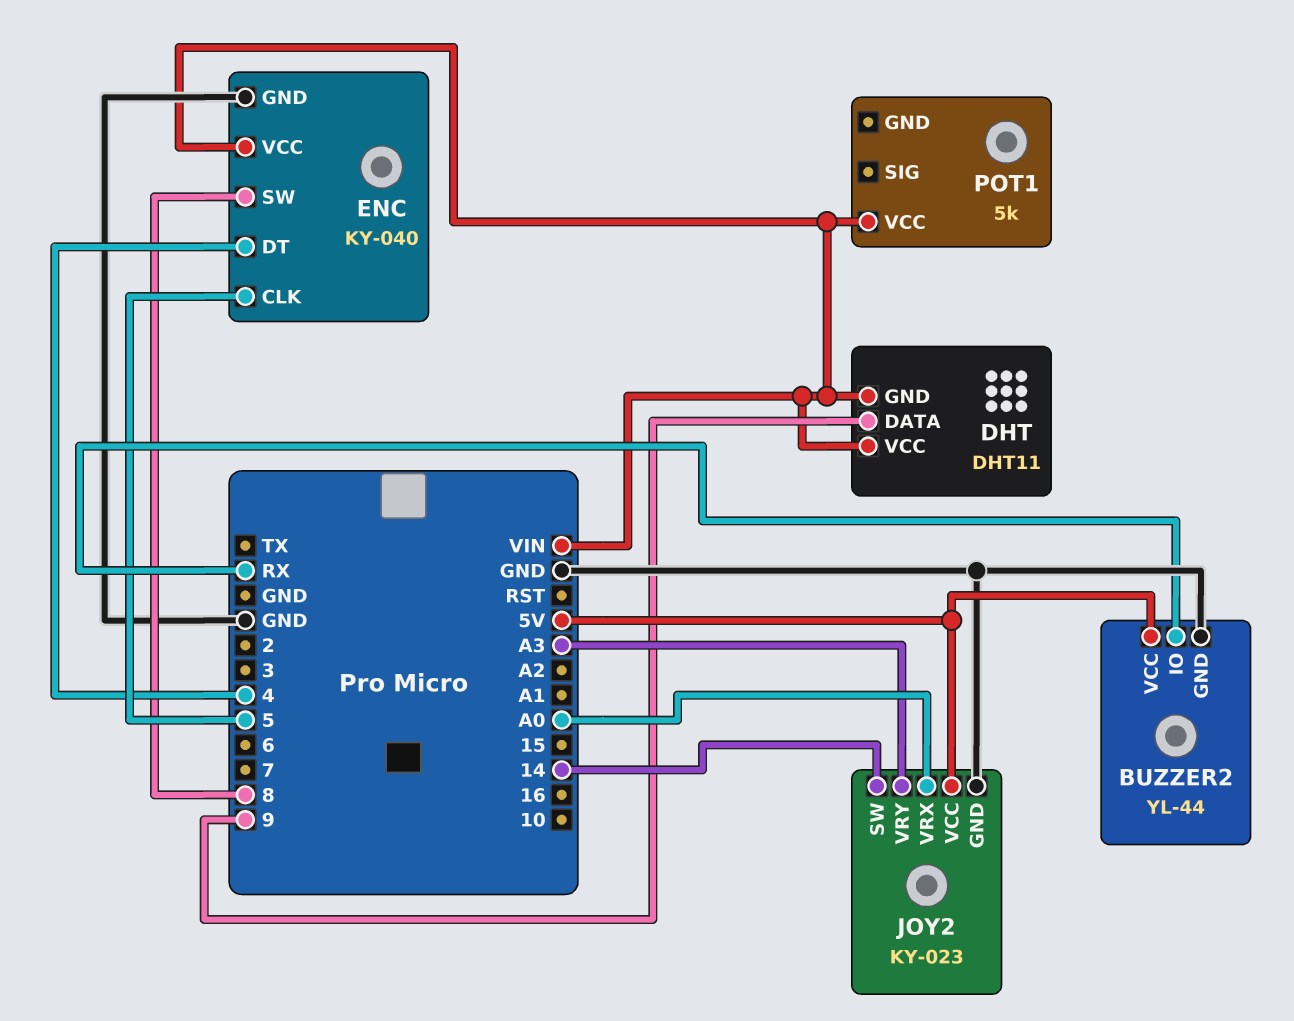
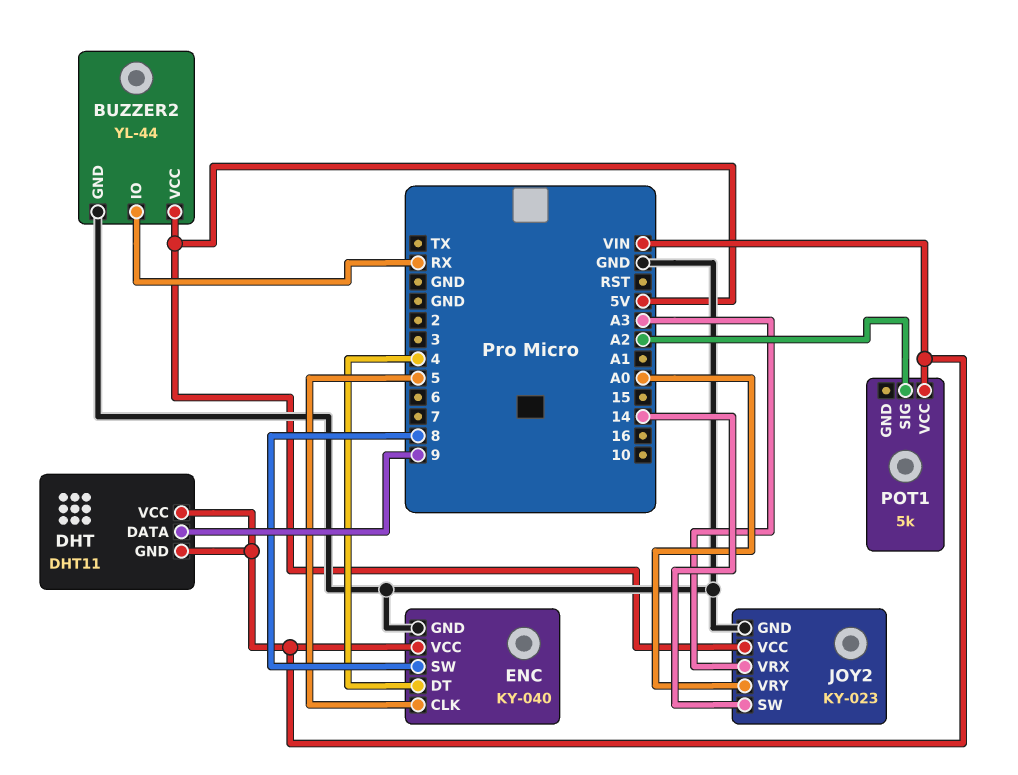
JOY2 pin VRX: A0 -> A3
JOY2 pin VRY: A3 -> A0
POT1 pin SIG: none -> A2

